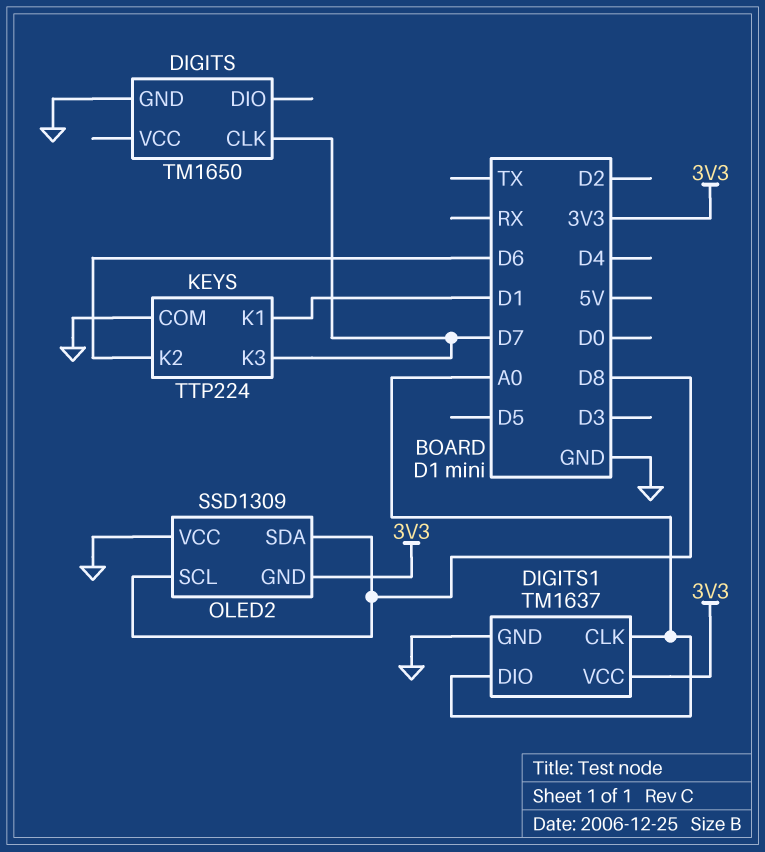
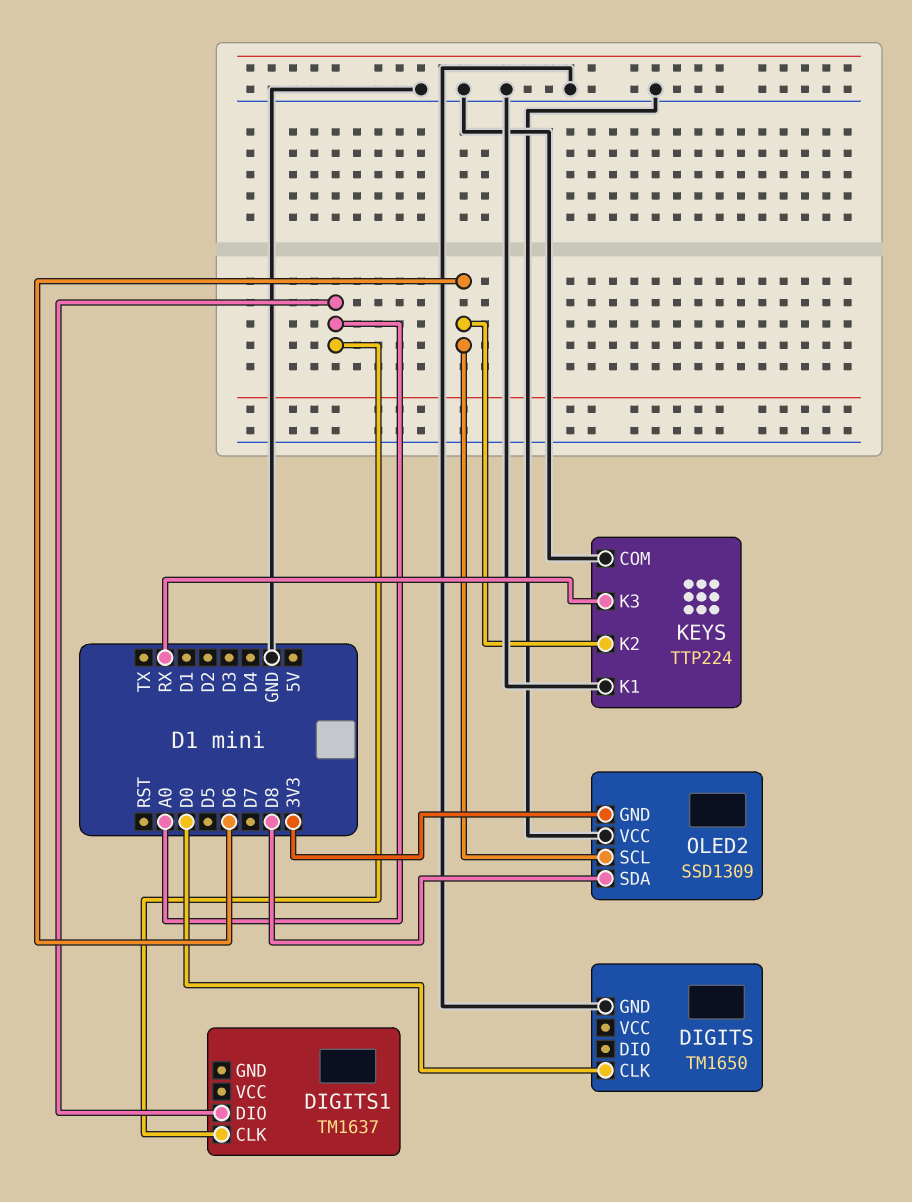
DIGITS pin CLK: D7 -> D0
DIGITS1 pin GND: GND -> none
DIGITS1 pin VCC: 3V3 -> none
KEYS pin K1: D1 -> GND
KEYS pin K3: D7 -> RX
OLED2 pin SCL: D8 -> D6

